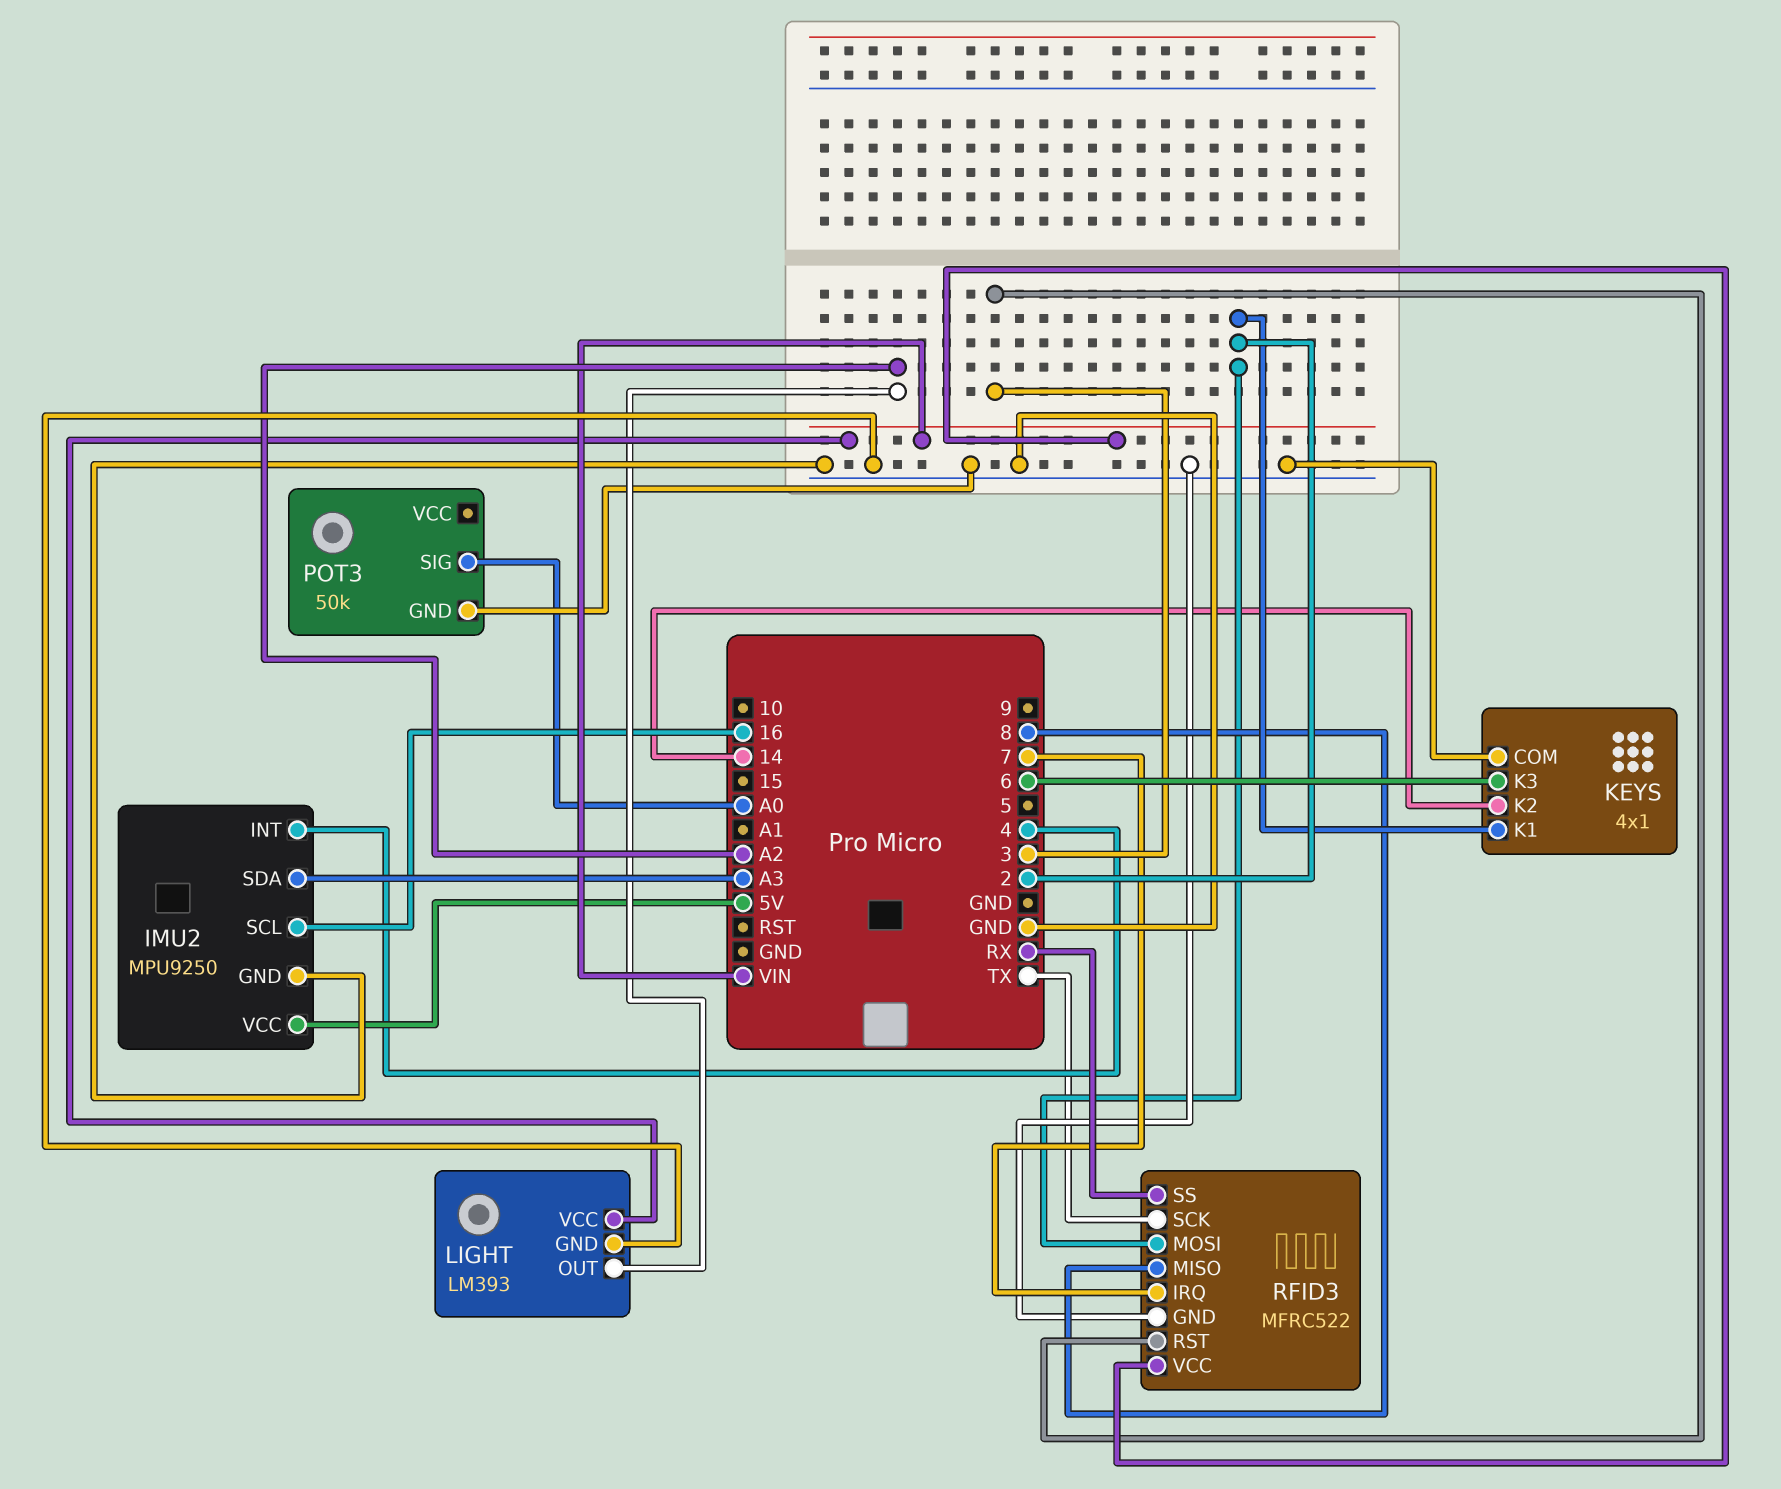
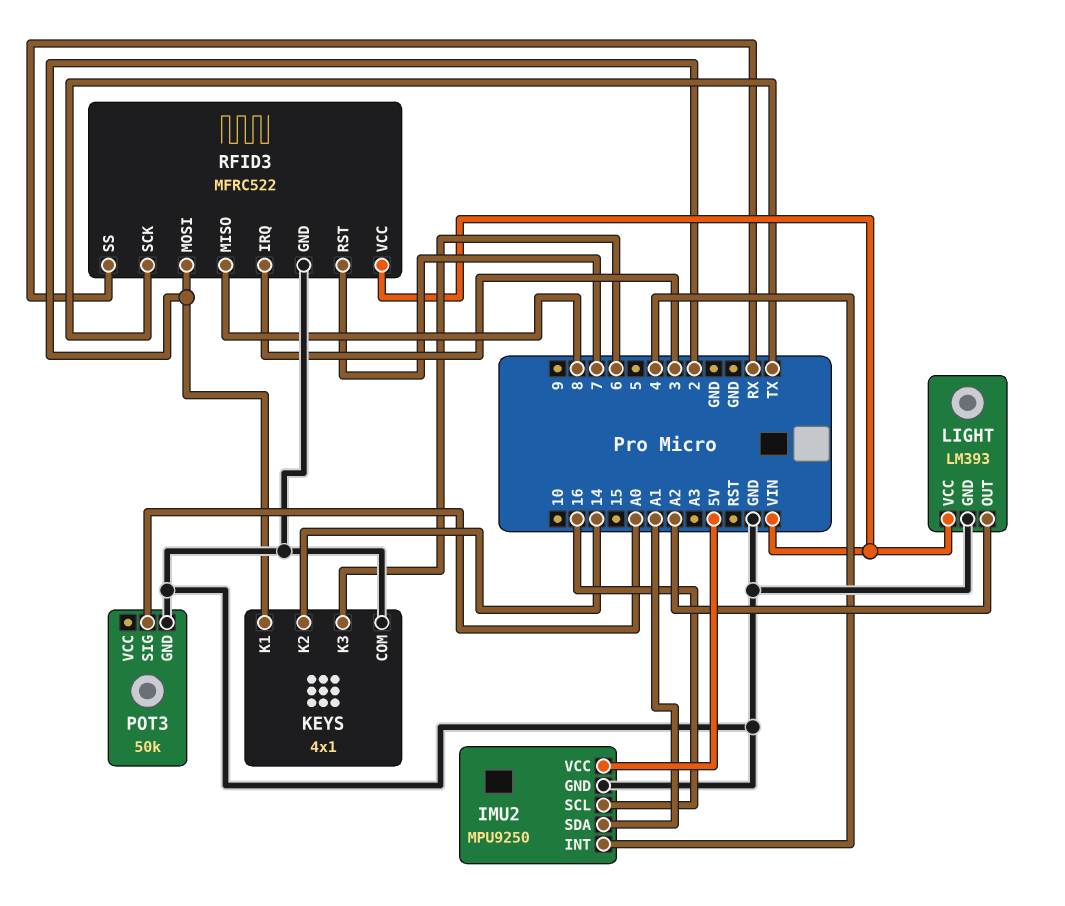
IMU2 pin SDA: A3 -> A1
RFID3 pin IRQ: 7 -> 3
RFID3 pin RST: 3 -> 7

